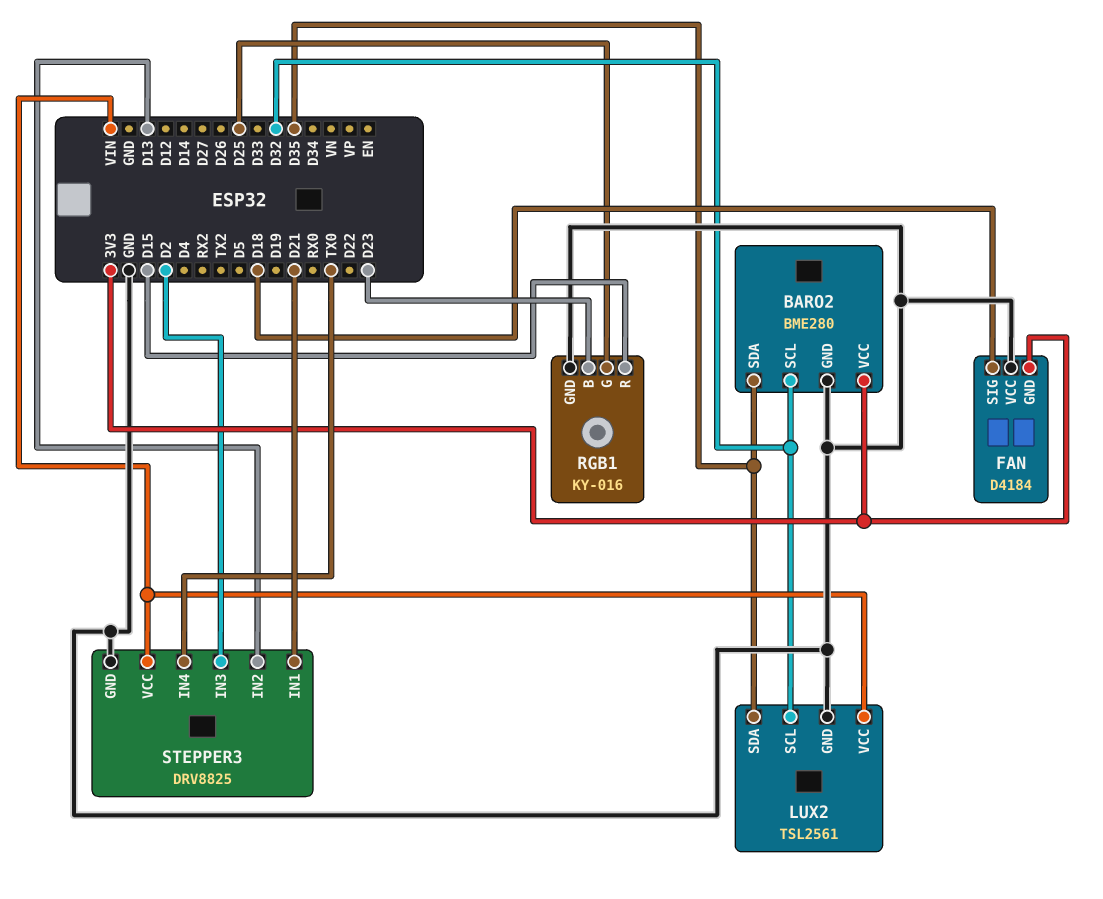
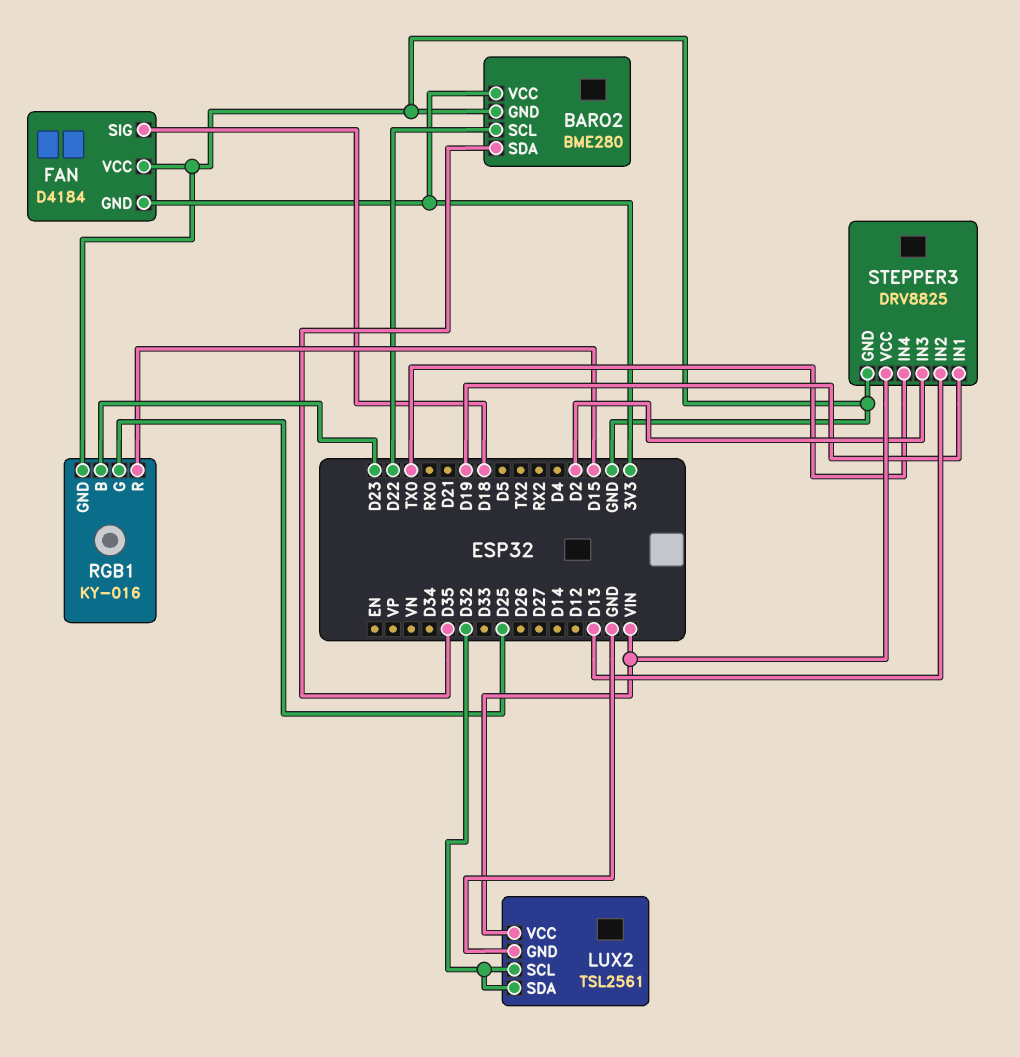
BARO2 pin SCL: D32 -> D22
LUX2 pin SDA: D35 -> D32
STEPPER3 pin IN1: D21 -> D19

